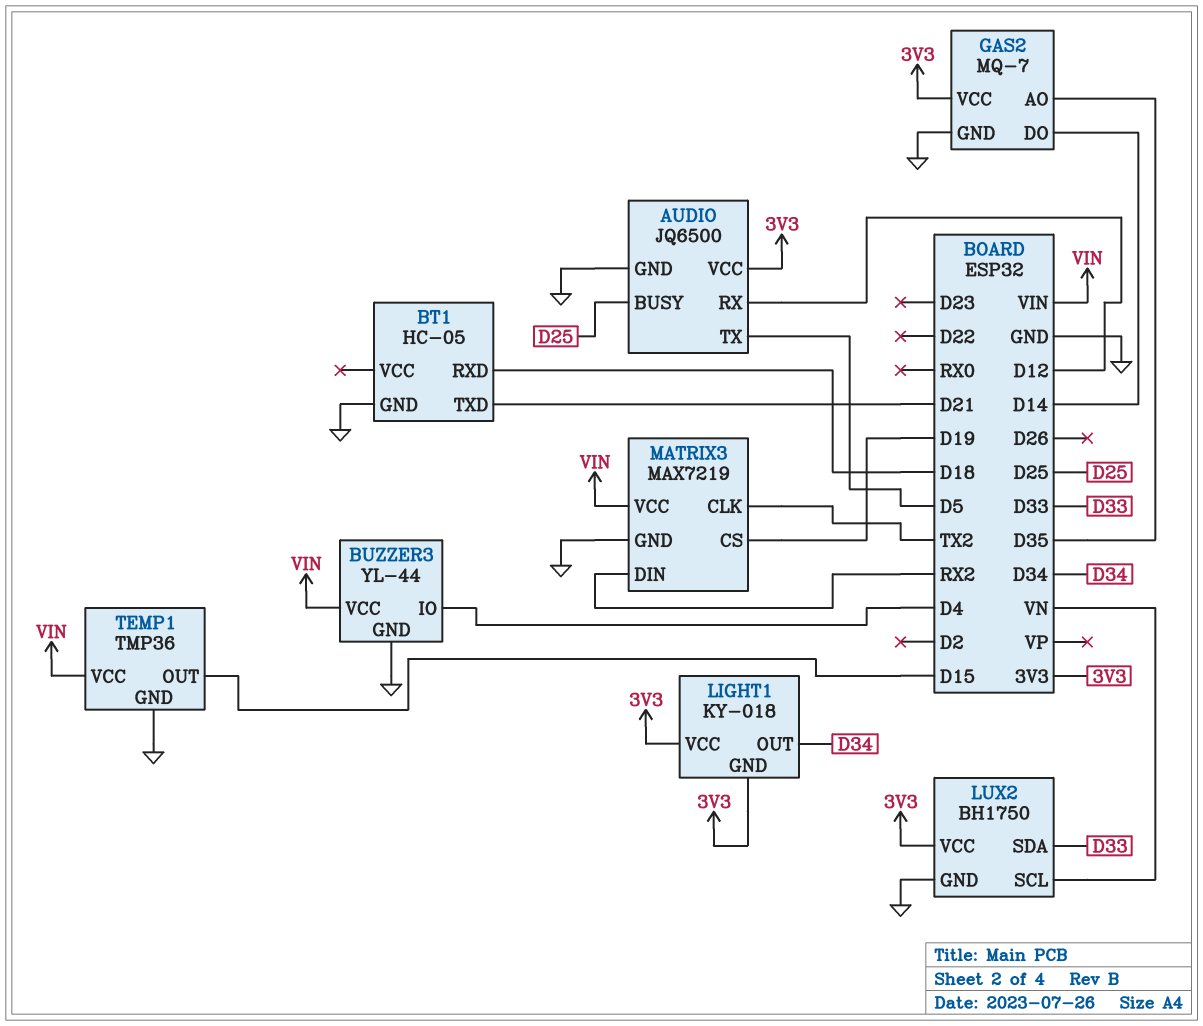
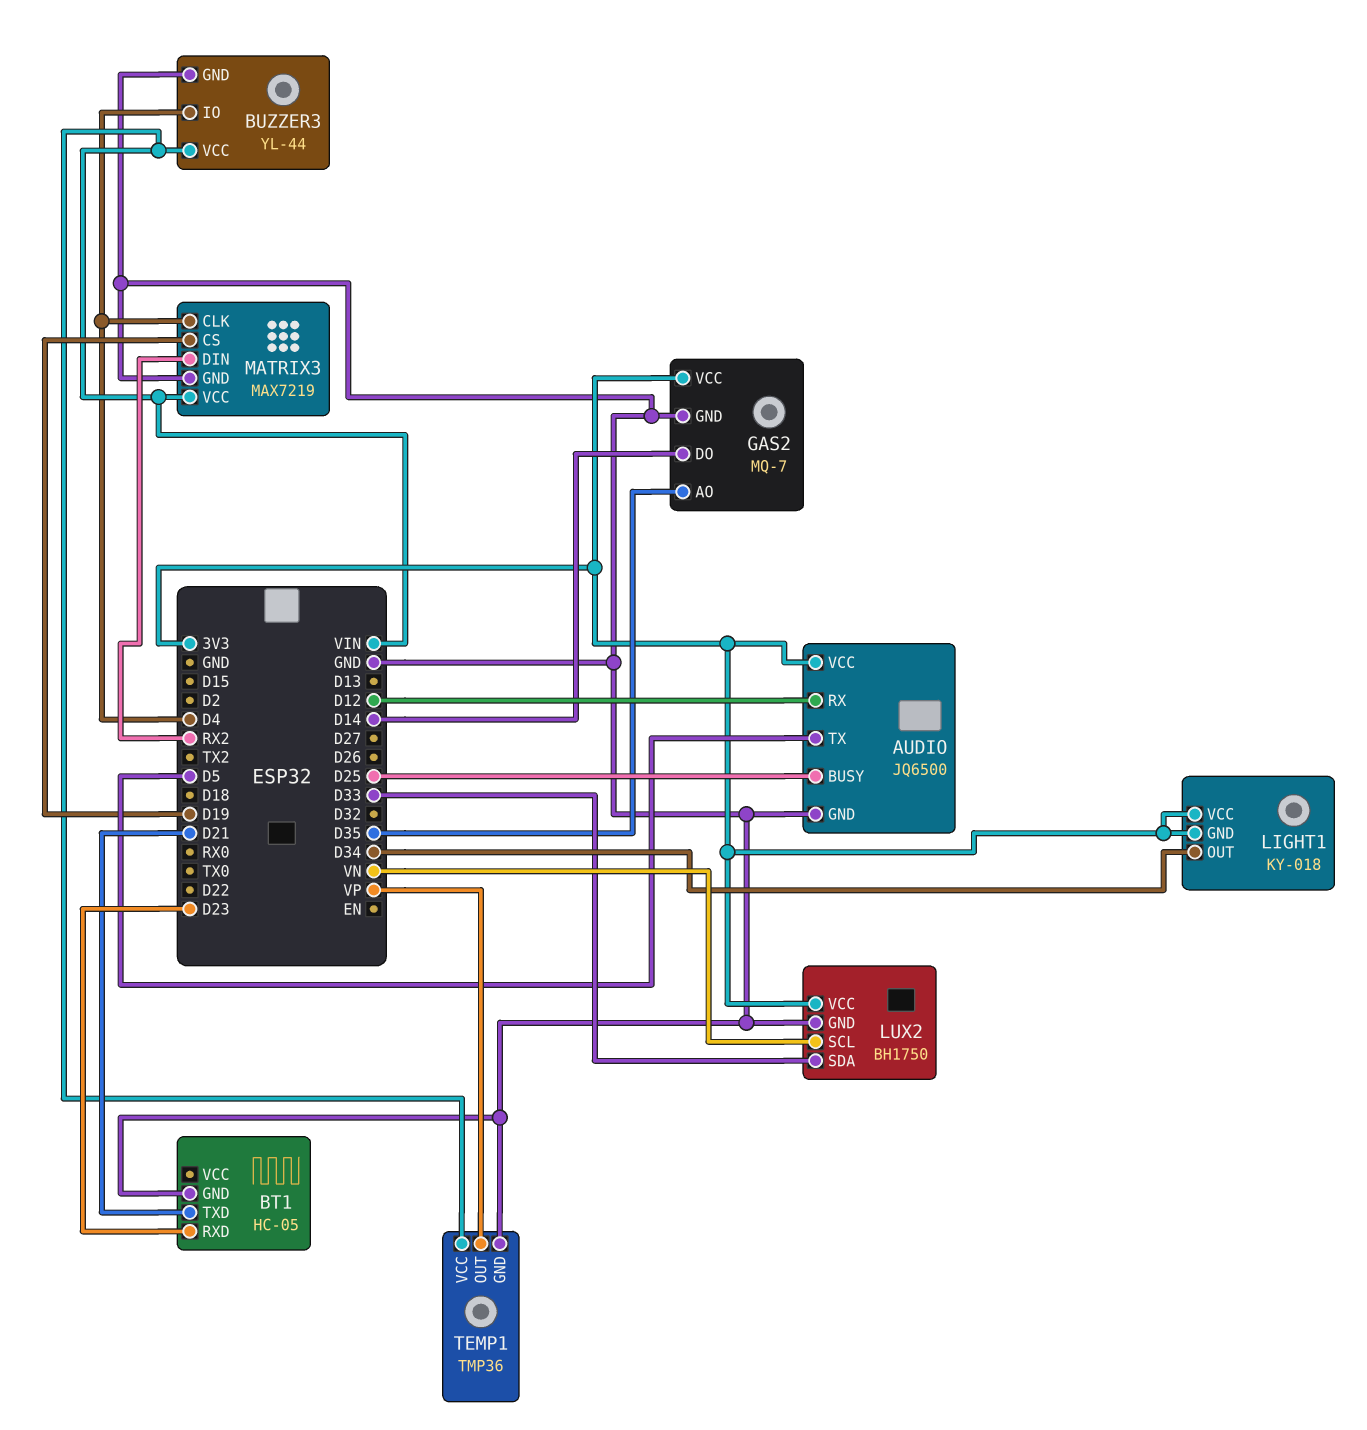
BT1 pin RXD: D18 -> D23
MATRIX3 pin CLK: TX2 -> D4
TEMP1 pin OUT: D15 -> VP

